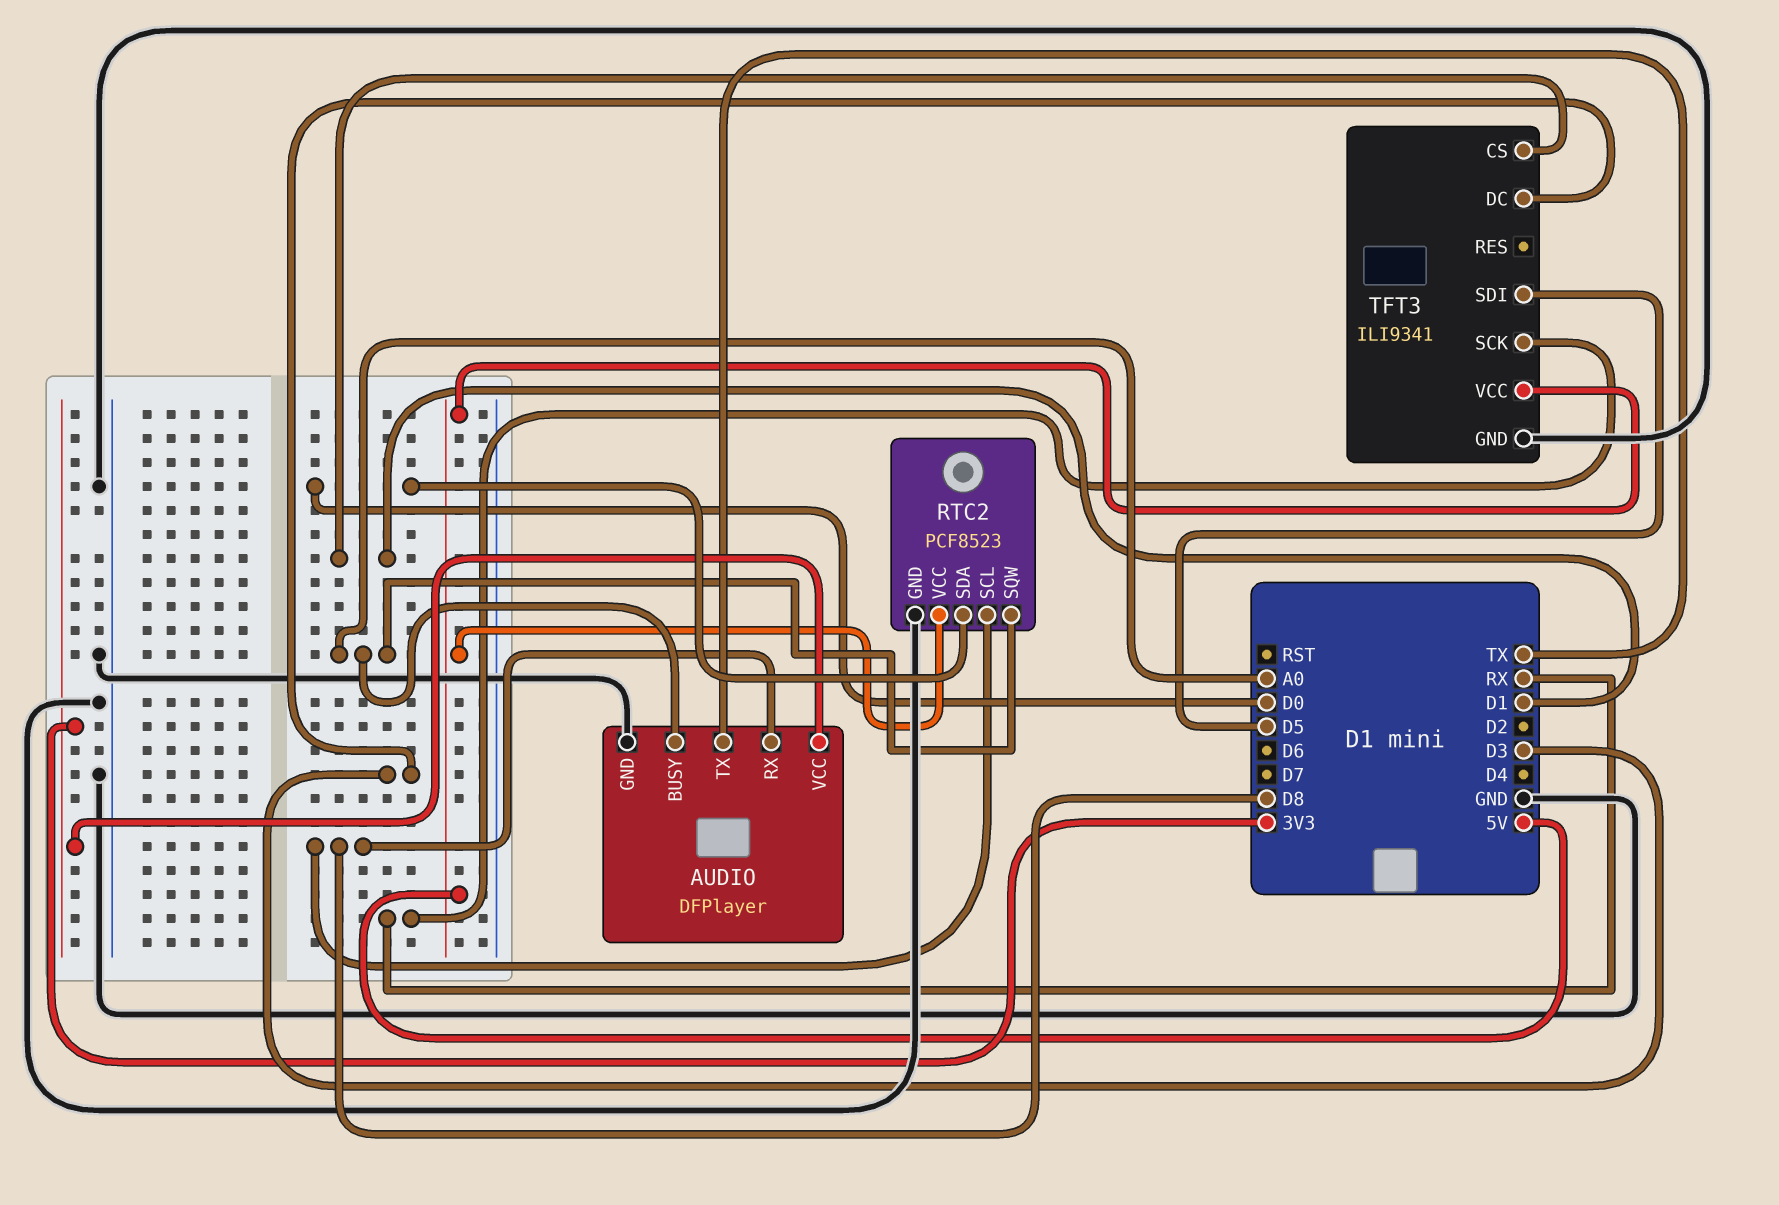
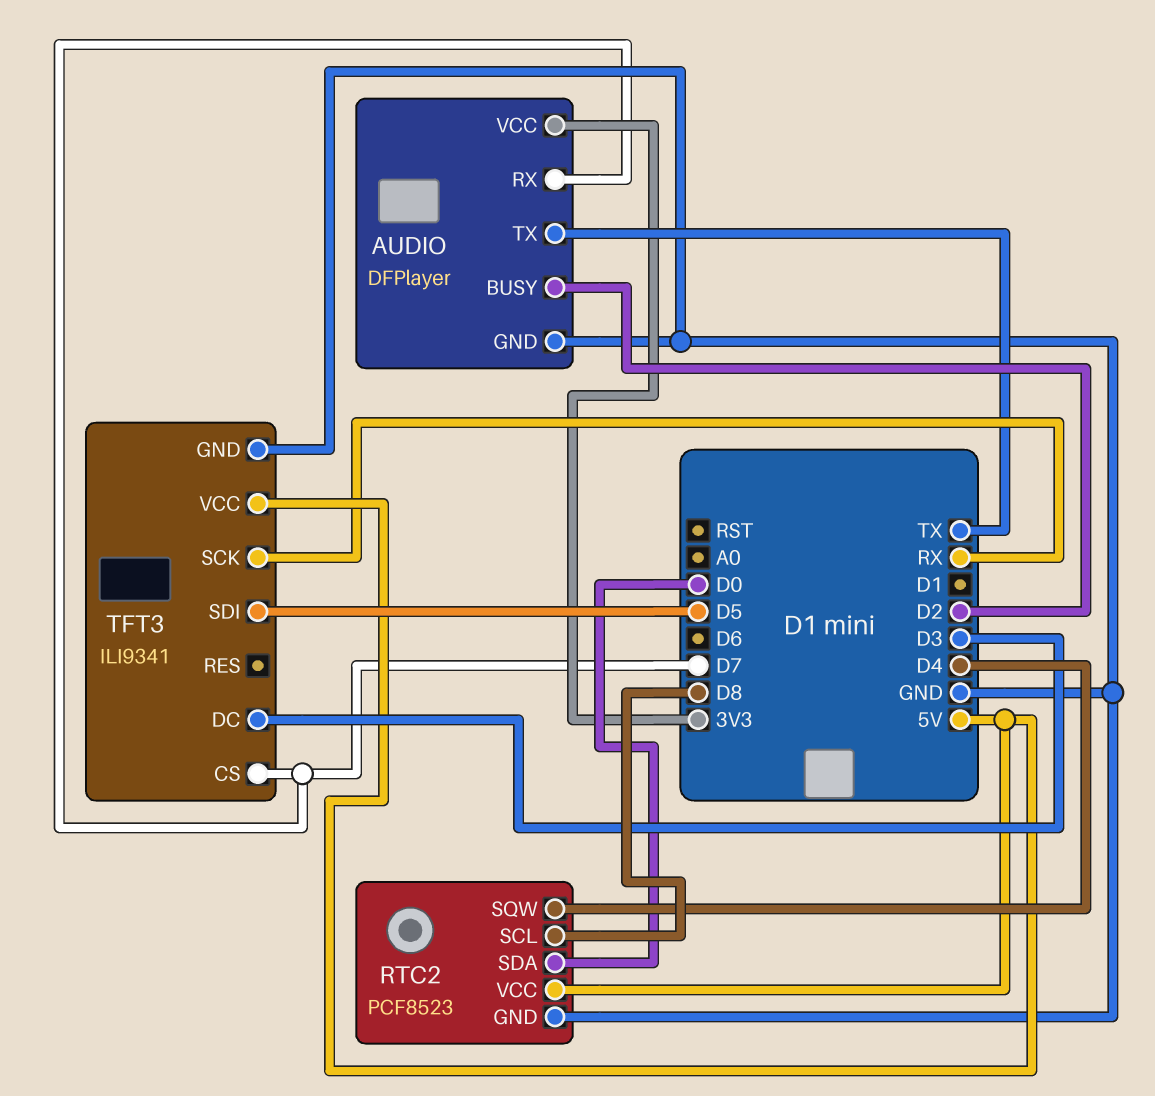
AUDIO pin BUSY: A0 -> D2
AUDIO pin RX: D8 -> D7
RTC2 pin SQW: A0 -> D4
TFT3 pin CS: D1 -> D7

